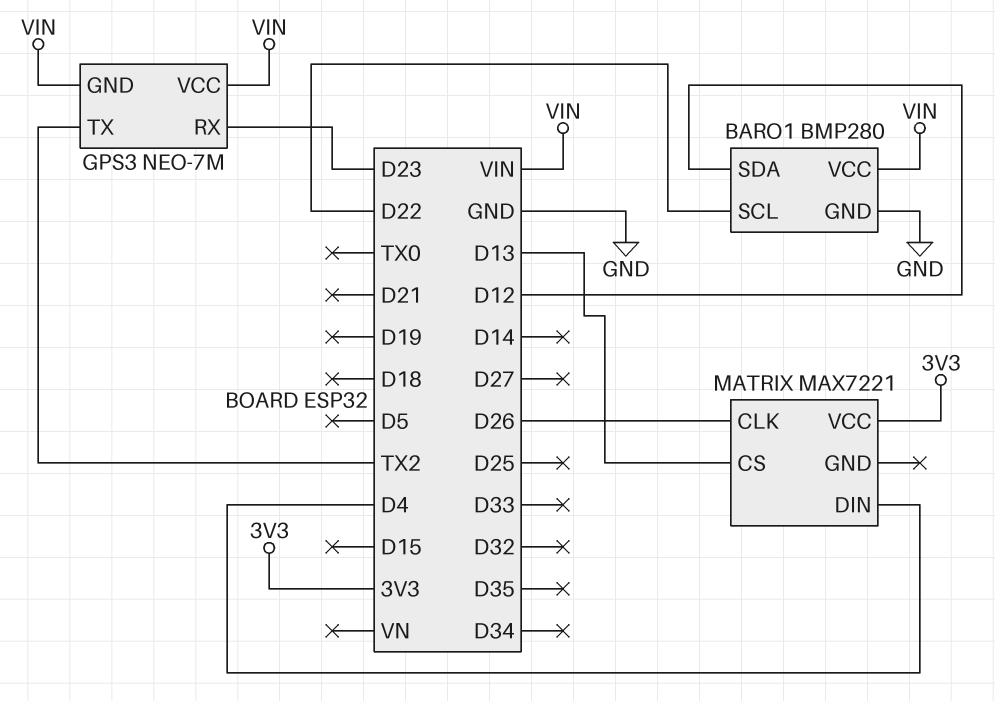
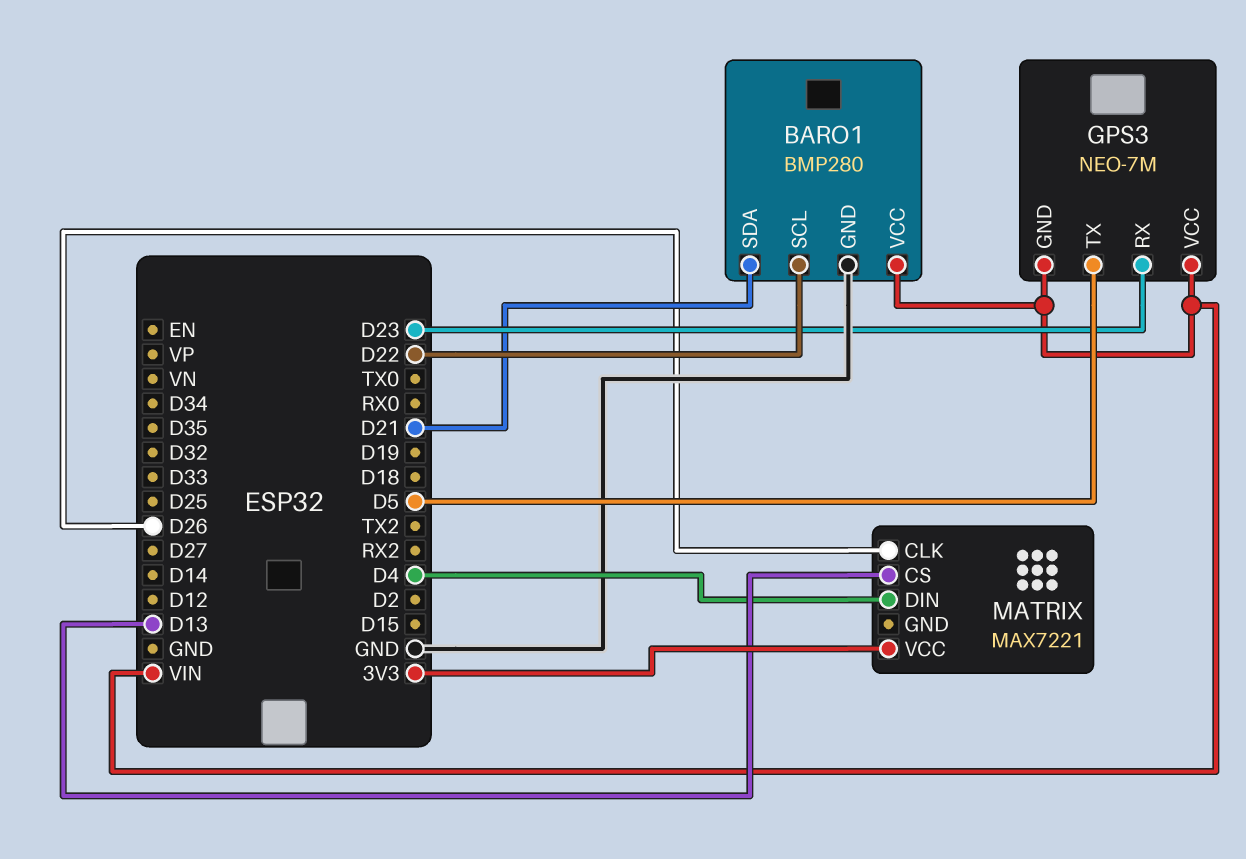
BARO1 pin SDA: D12 -> D21
GPS3 pin TX: TX2 -> D5

